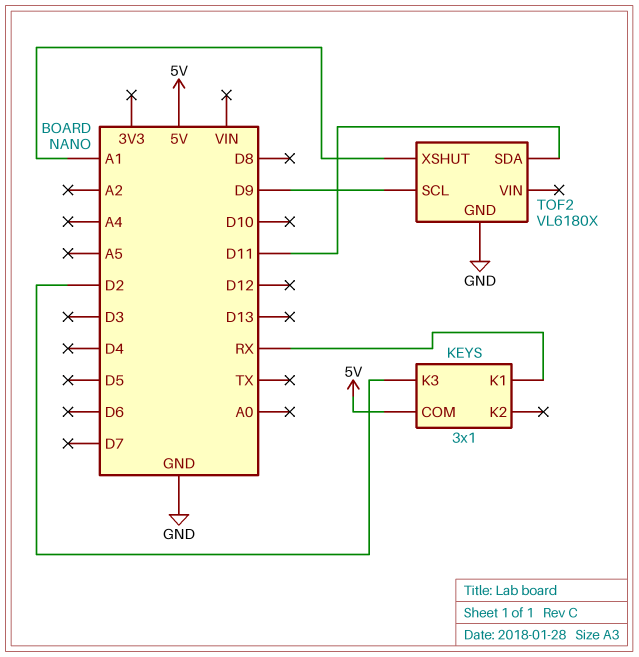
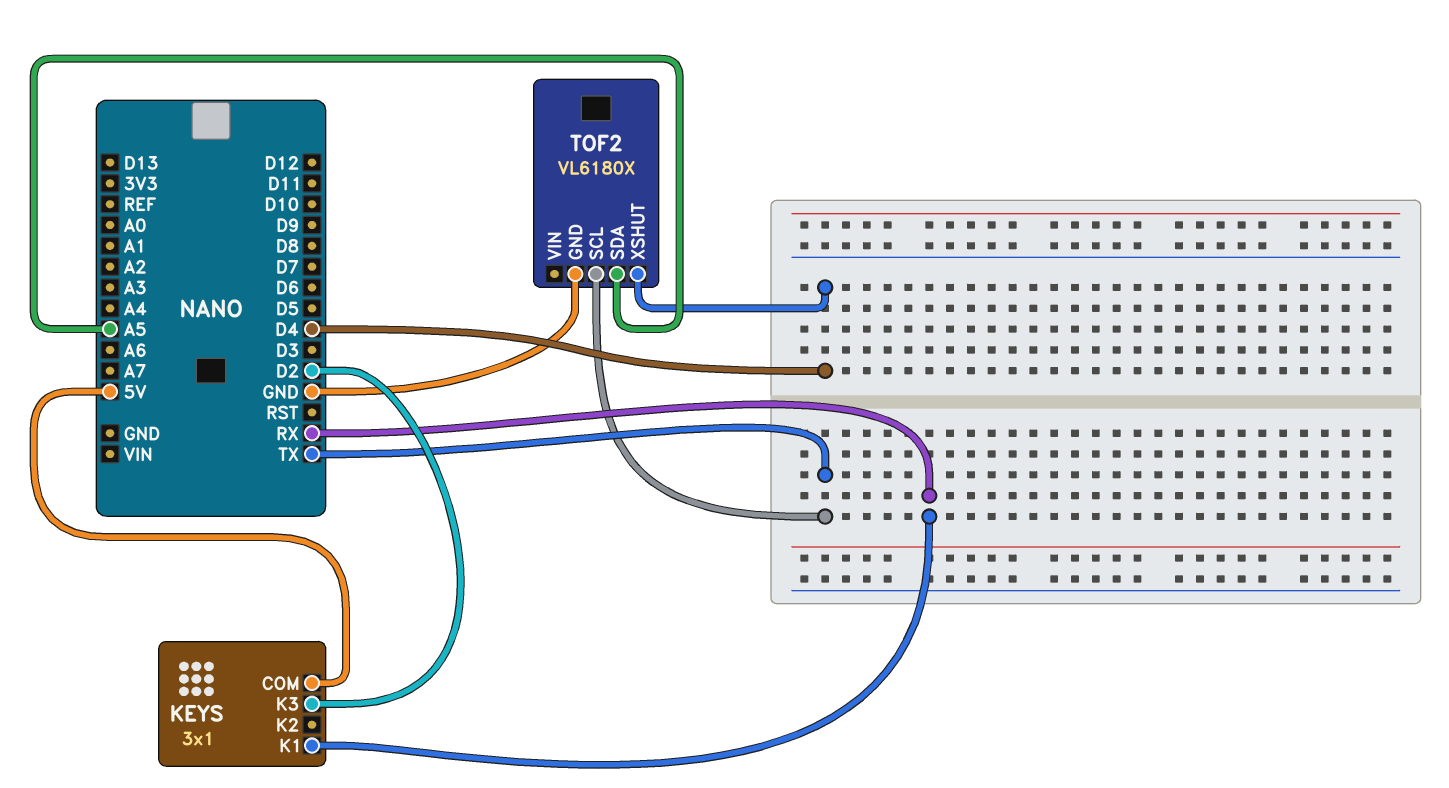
TOF2 pin SCL: D9 -> TX
TOF2 pin SDA: D11 -> A5
TOF2 pin XSHUT: A1 -> D4

